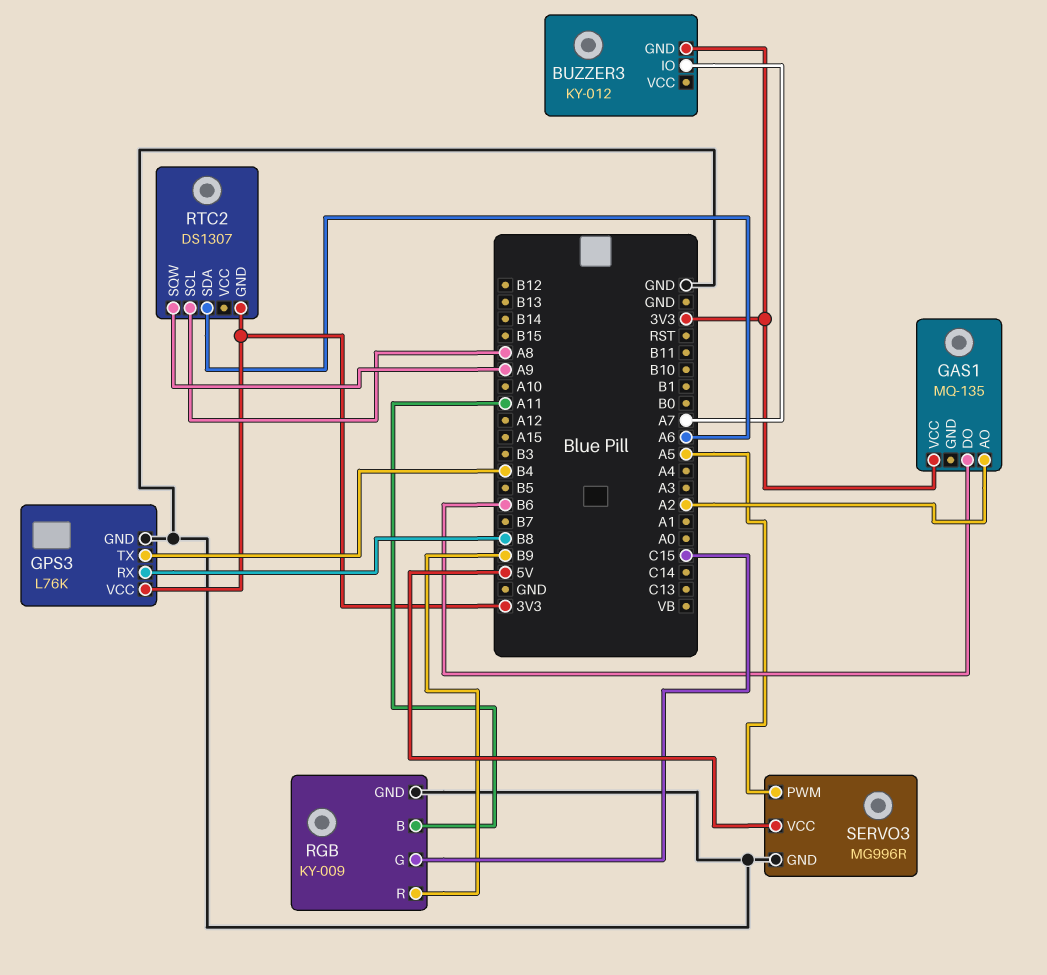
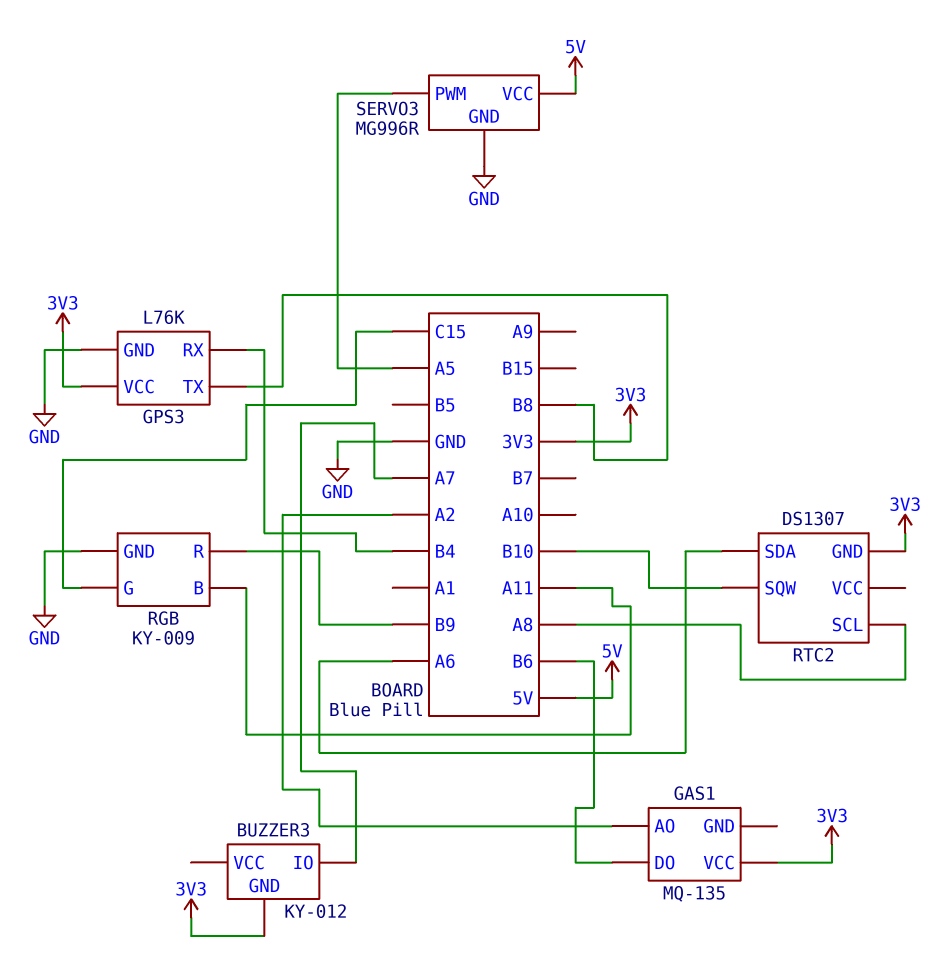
GPS3 pin RX: B8 -> B4
GPS3 pin TX: B4 -> B8
RTC2 pin SQW: A9 -> B10

